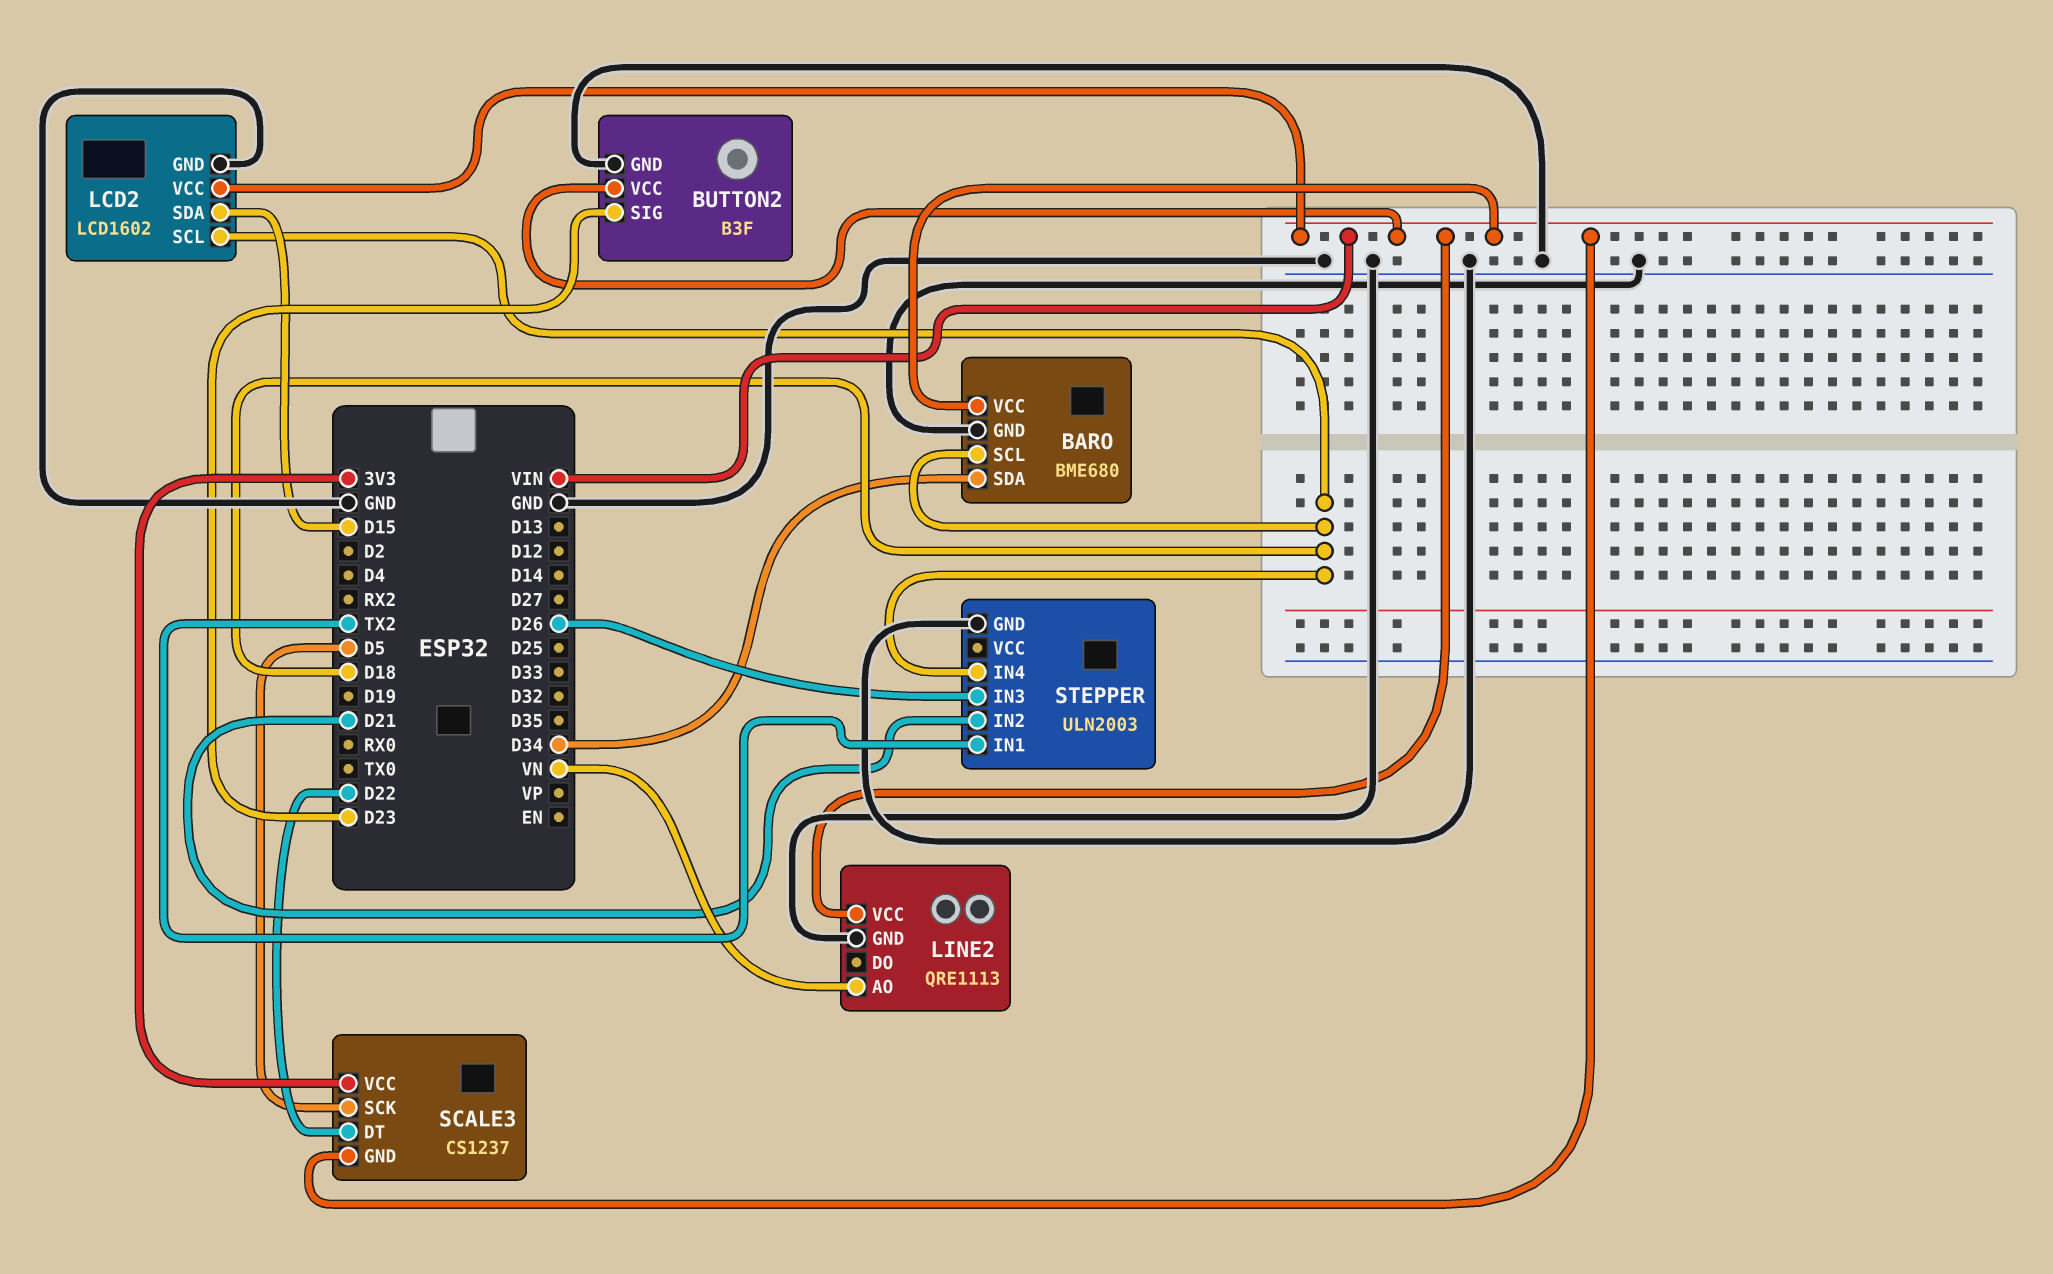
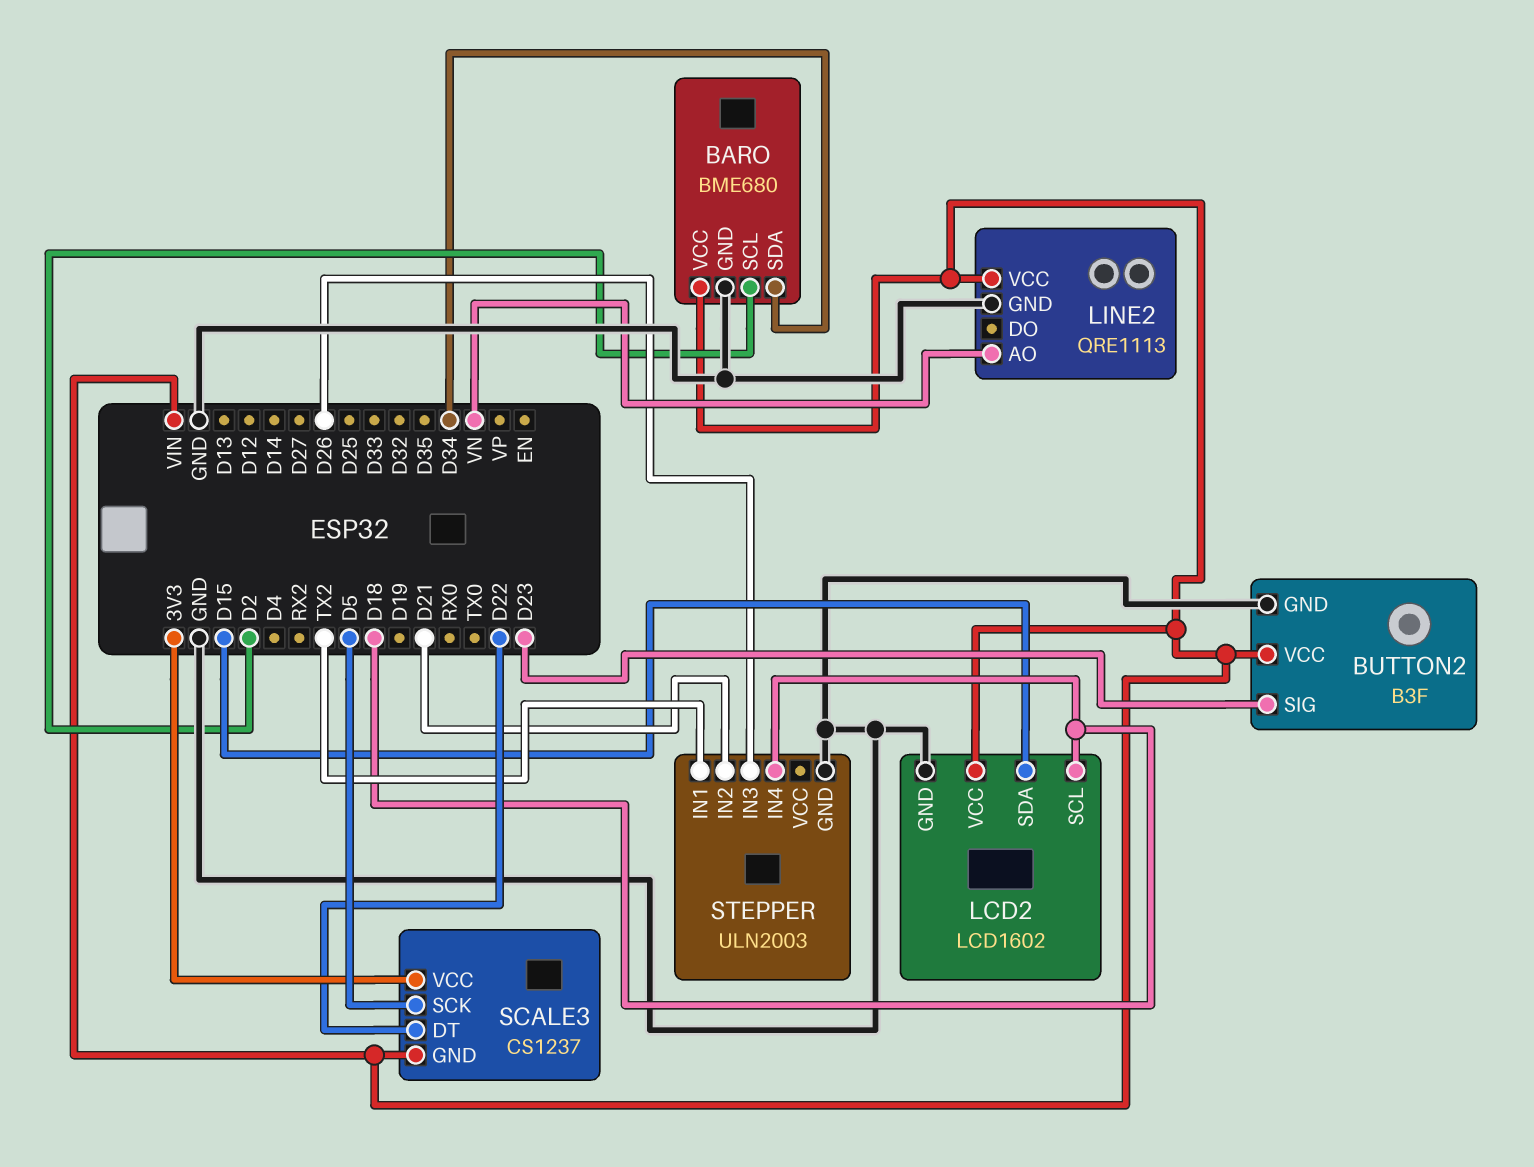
BARO pin SCL: D18 -> D2

